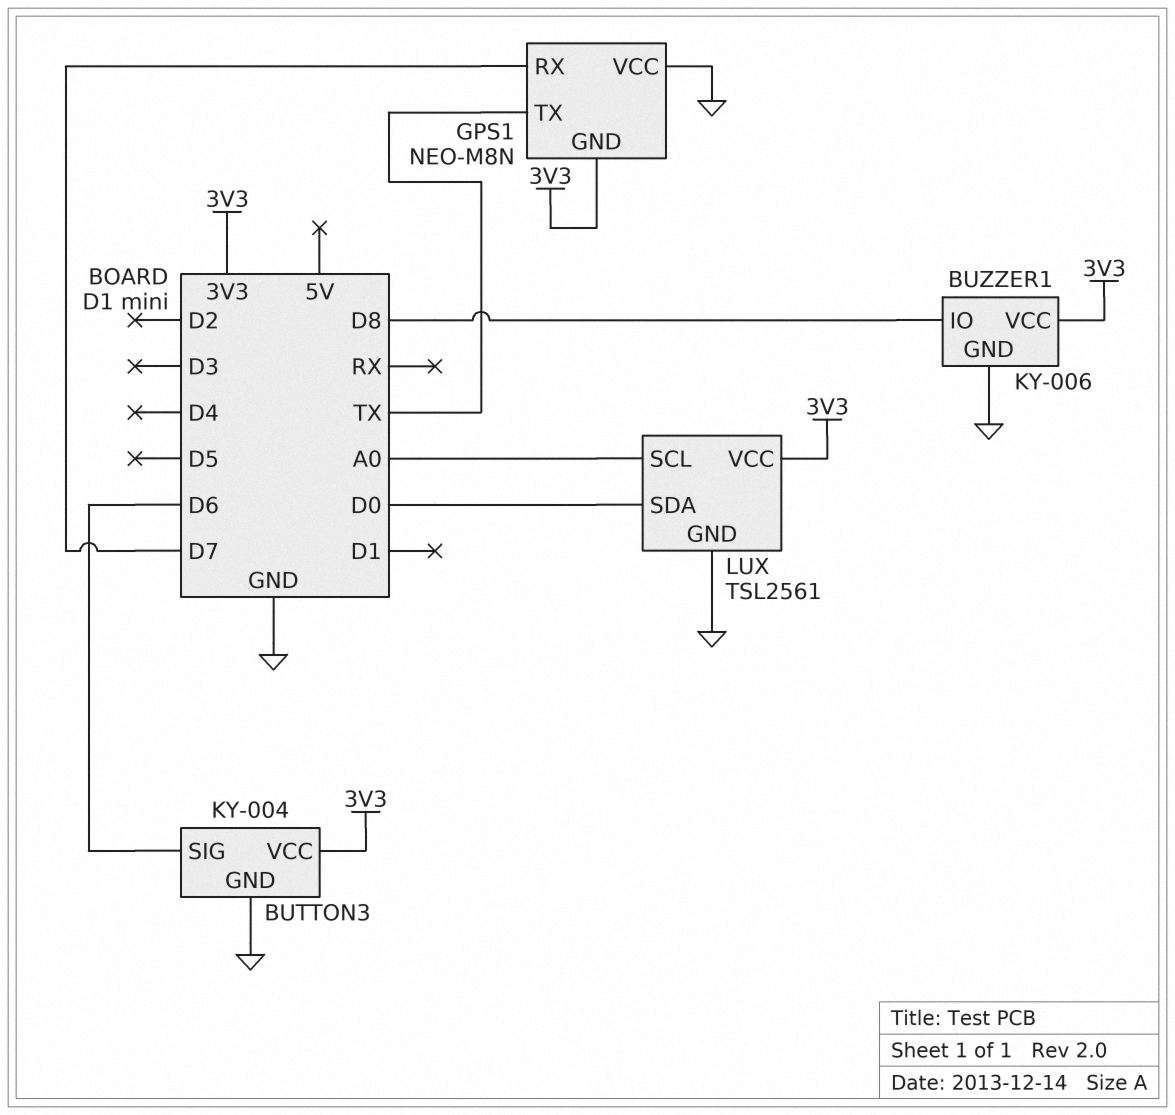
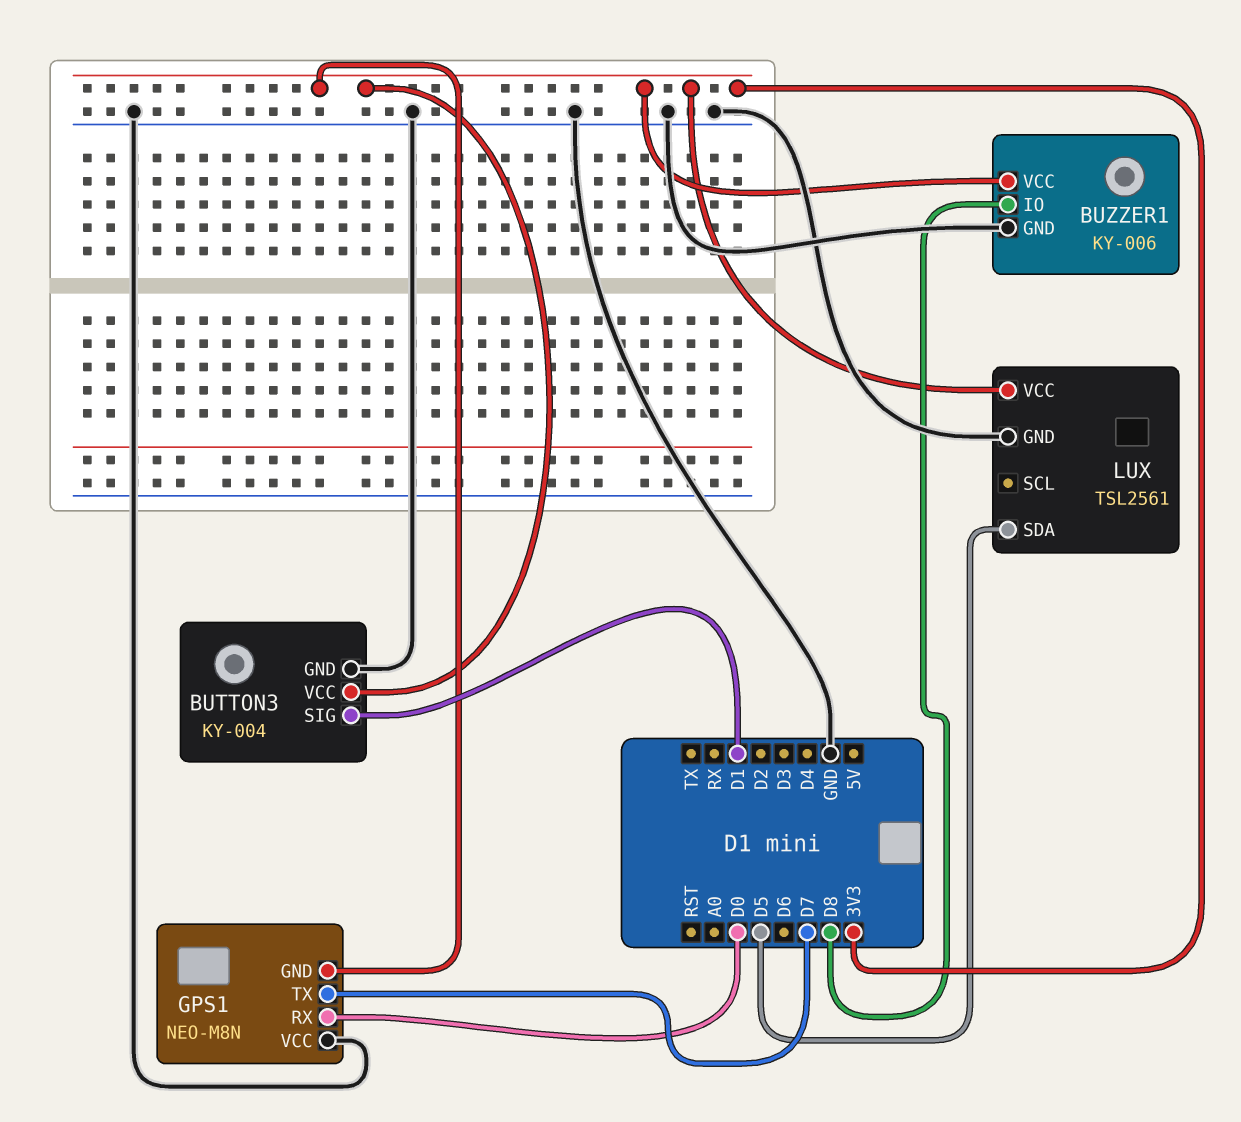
BUTTON3 pin SIG: D6 -> D1
GPS1 pin RX: D7 -> D0
GPS1 pin TX: TX -> D7
LUX pin SCL: A0 -> none
LUX pin SDA: D0 -> D5

